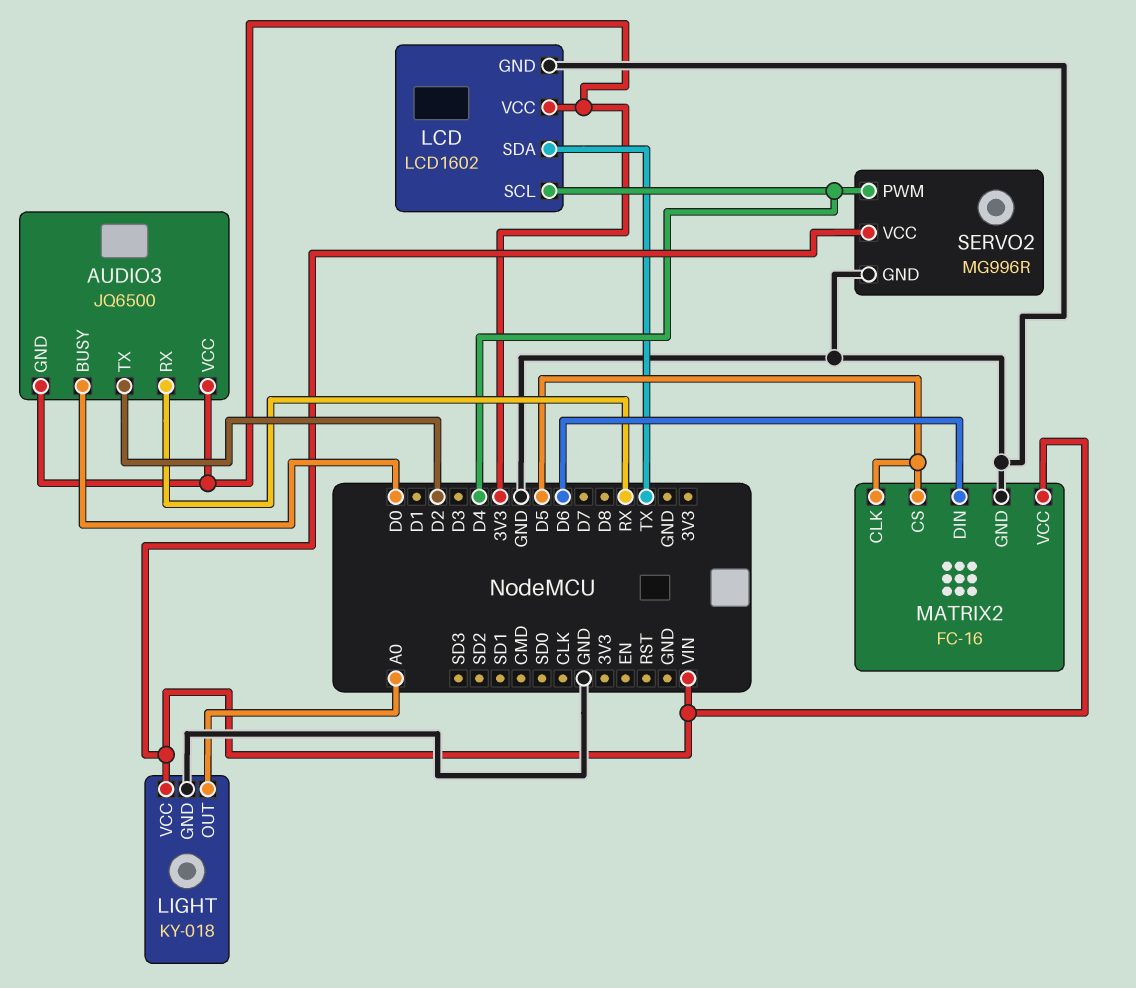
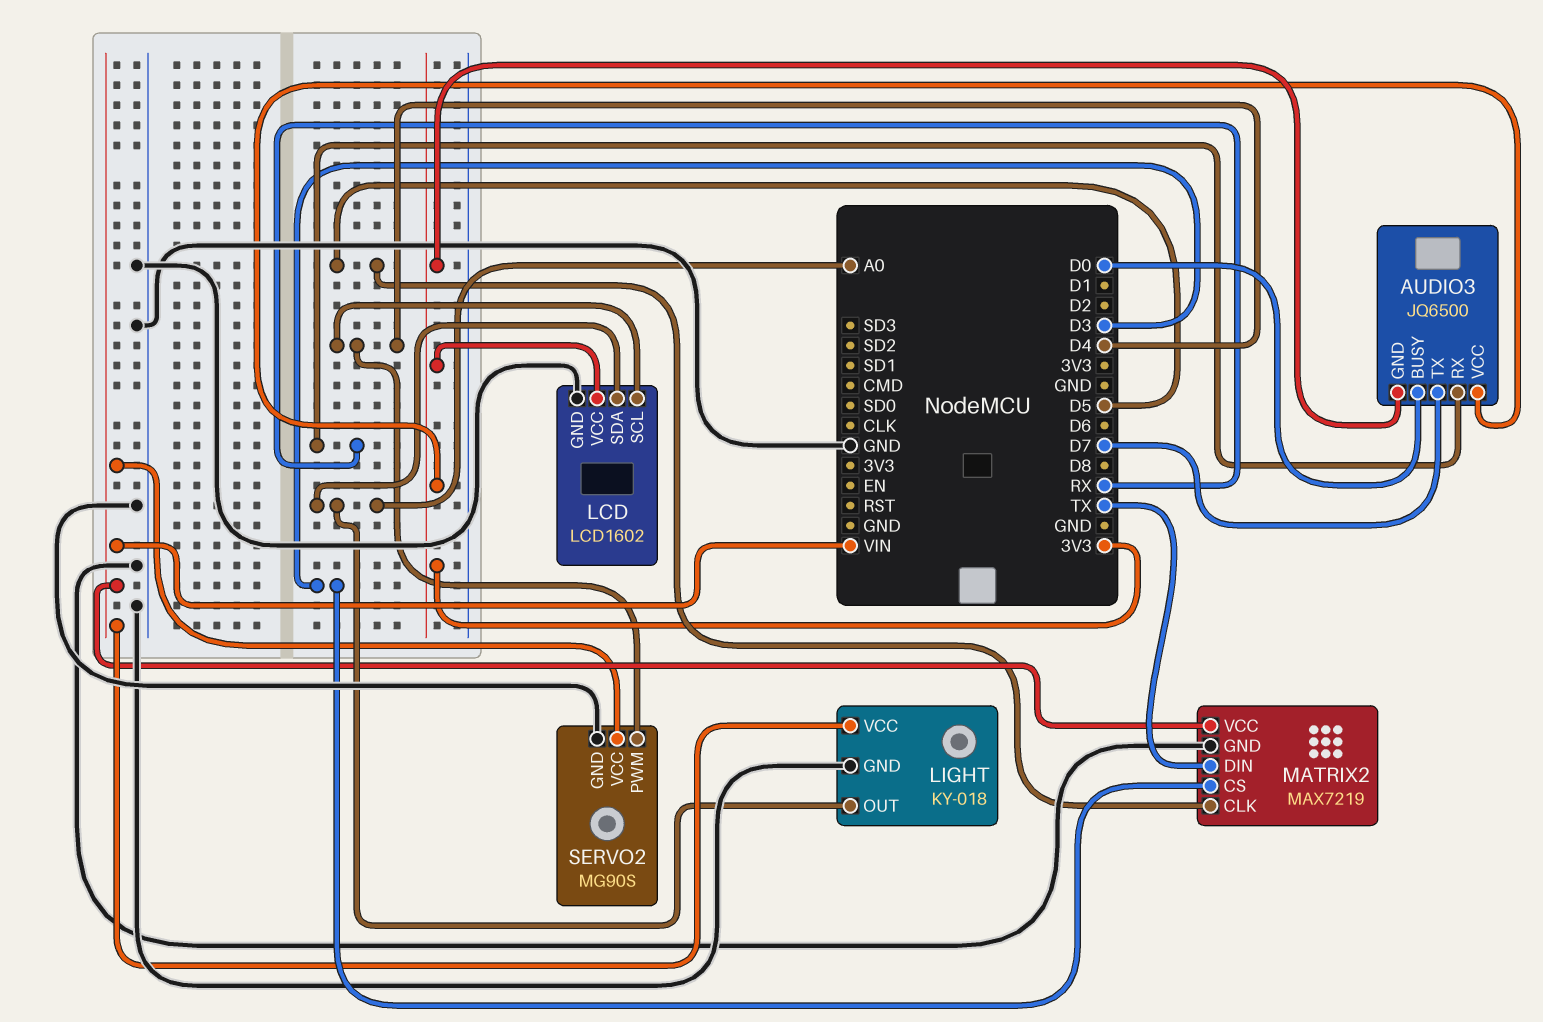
AUDIO3 pin TX: D2 -> D7
LCD pin SDA: TX -> A0
MATRIX2: FC-16 -> MAX7219
MATRIX2 pin CS: D5 -> D3
MATRIX2 pin DIN: D6 -> TX
SERVO2: MG996R -> MG90S

